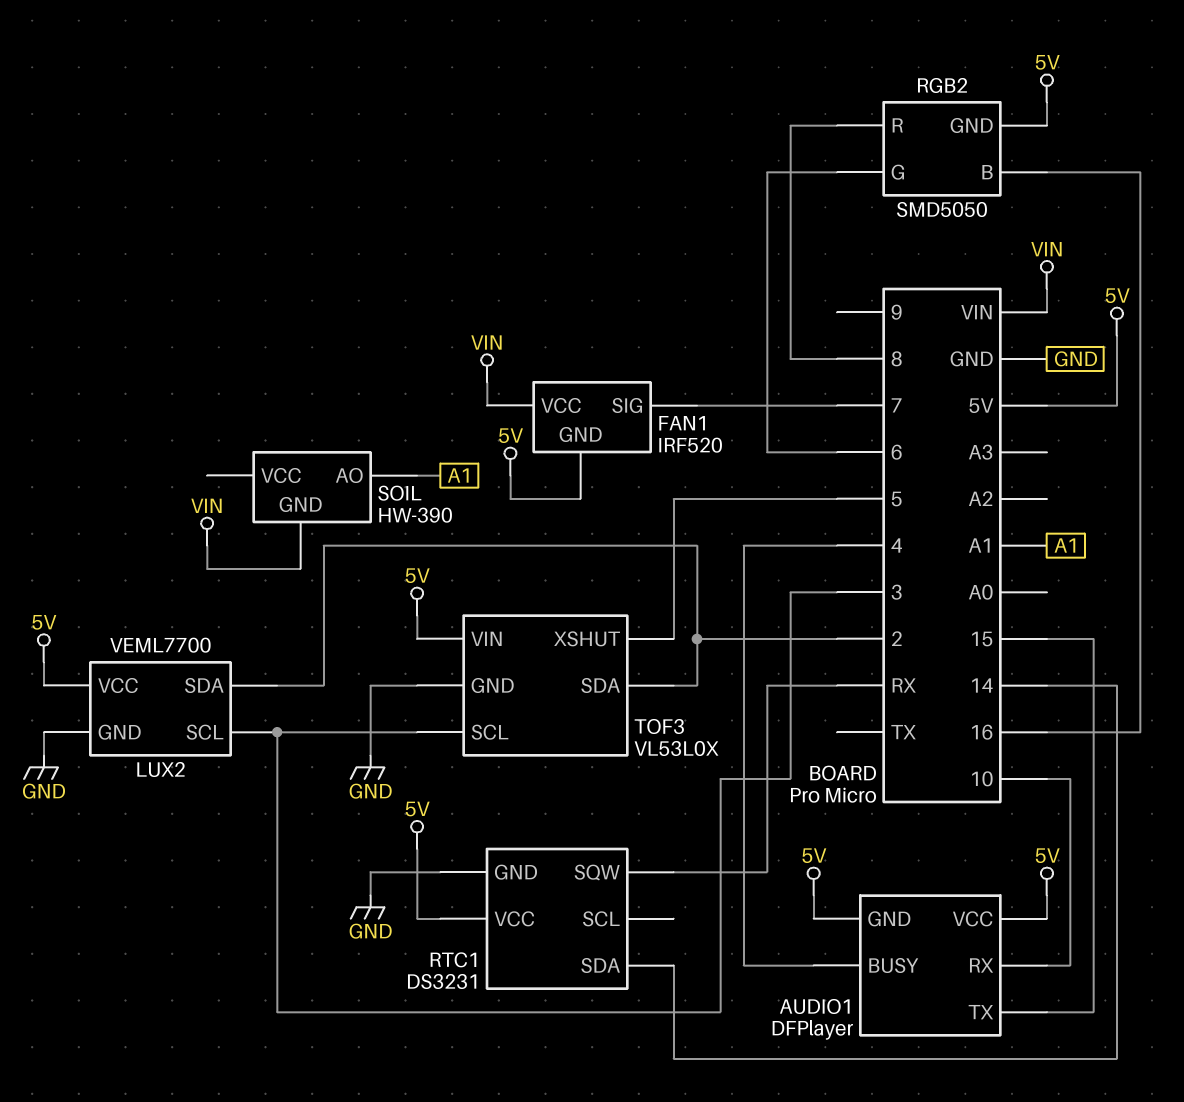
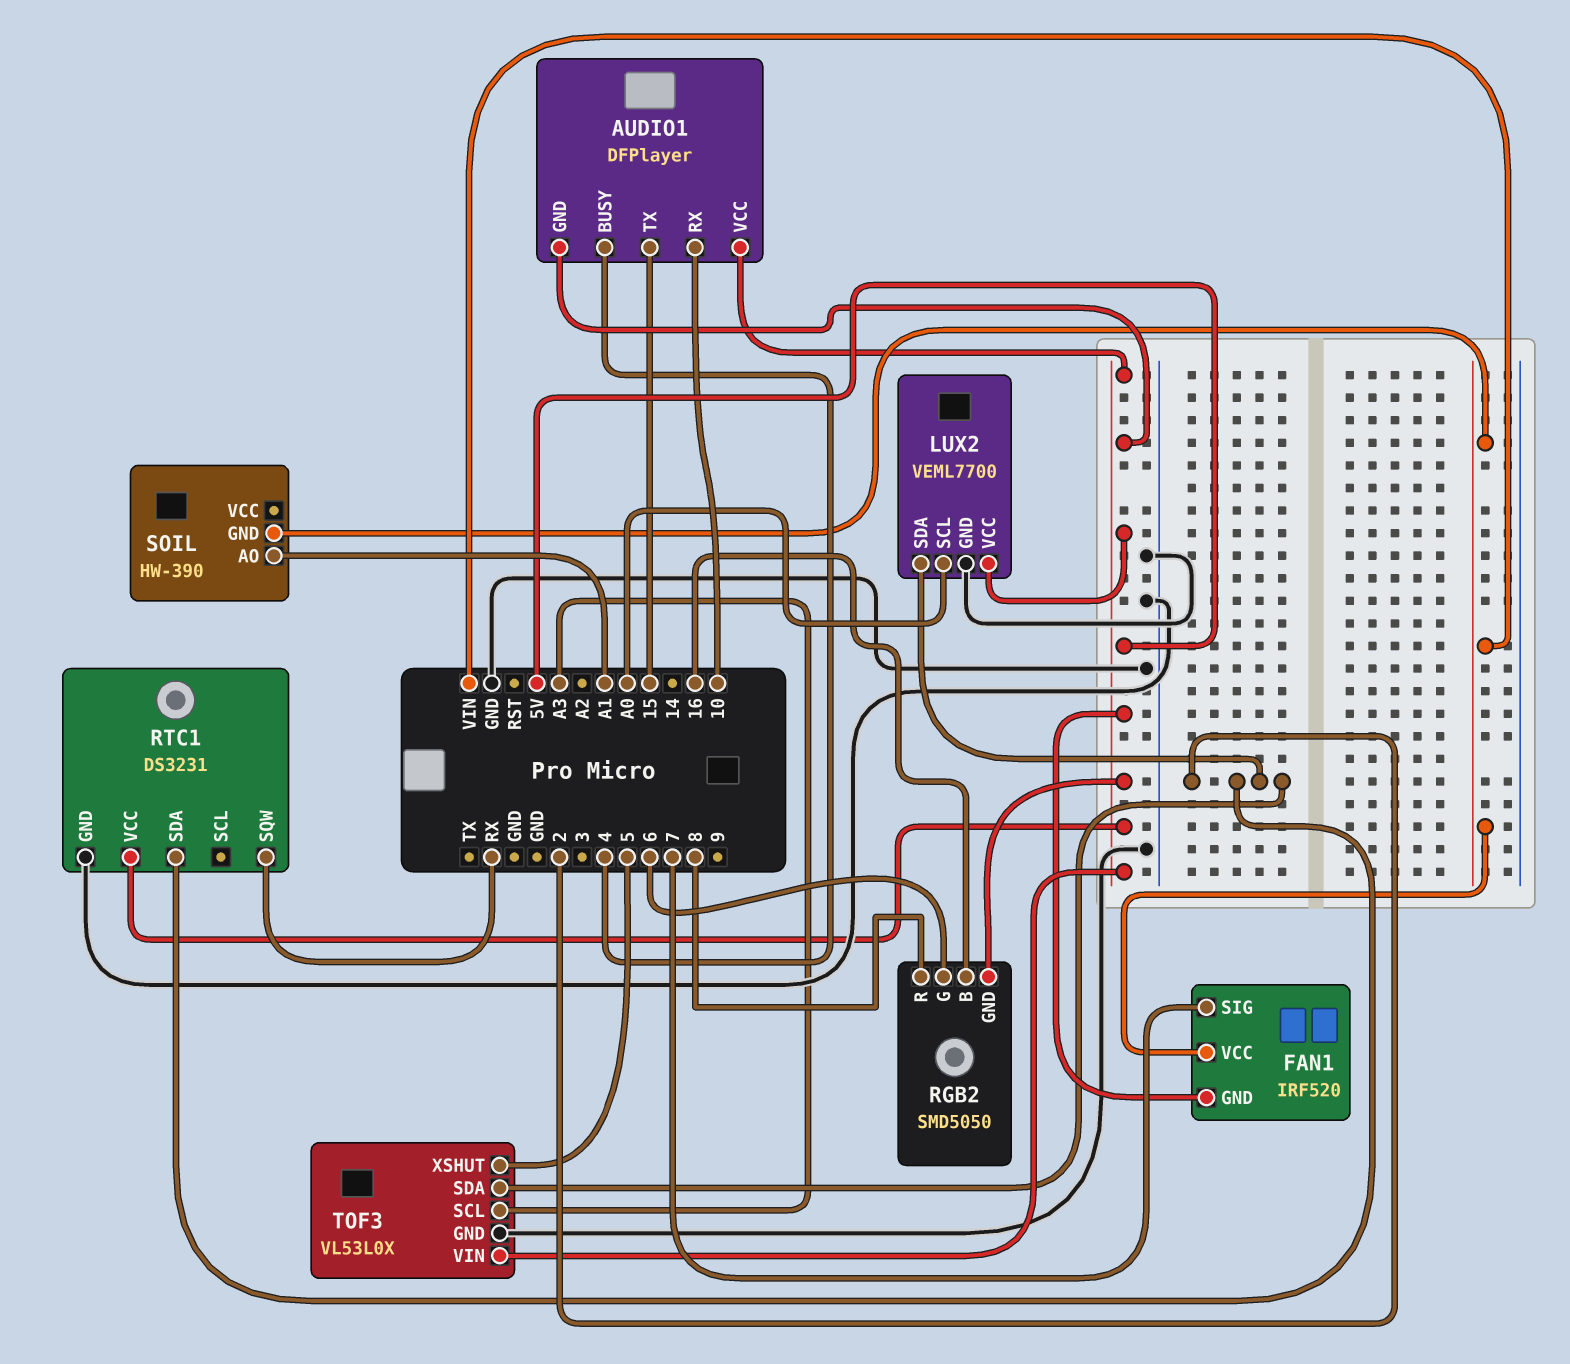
LUX2 pin SCL: 3 -> A0
RTC1 pin SDA: 14 -> 2
TOF3 pin SCL: 3 -> A3

